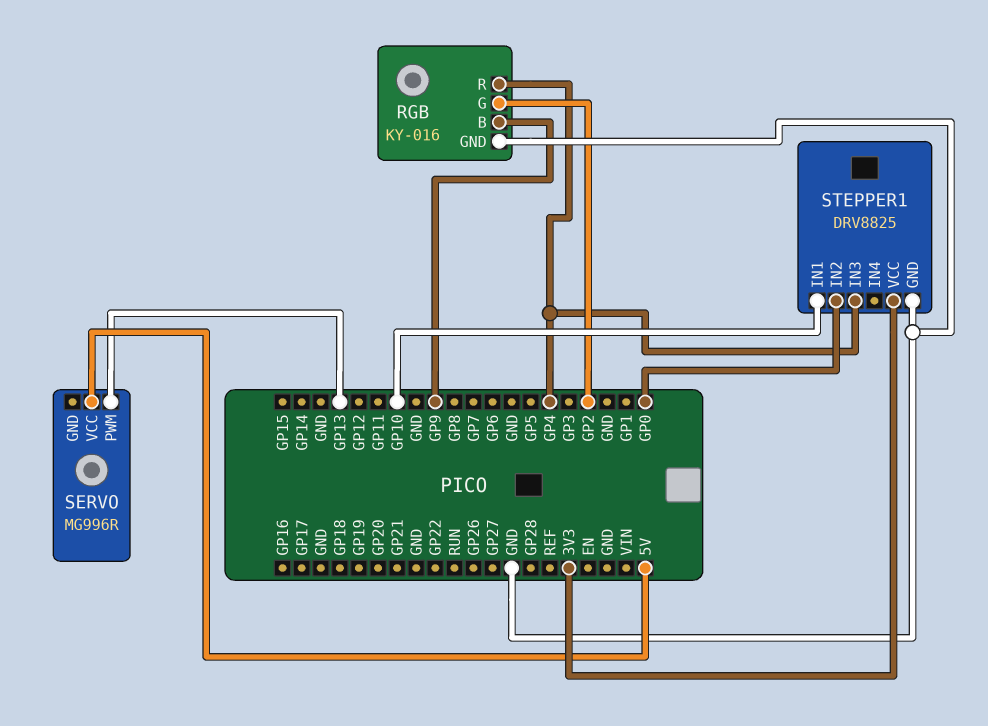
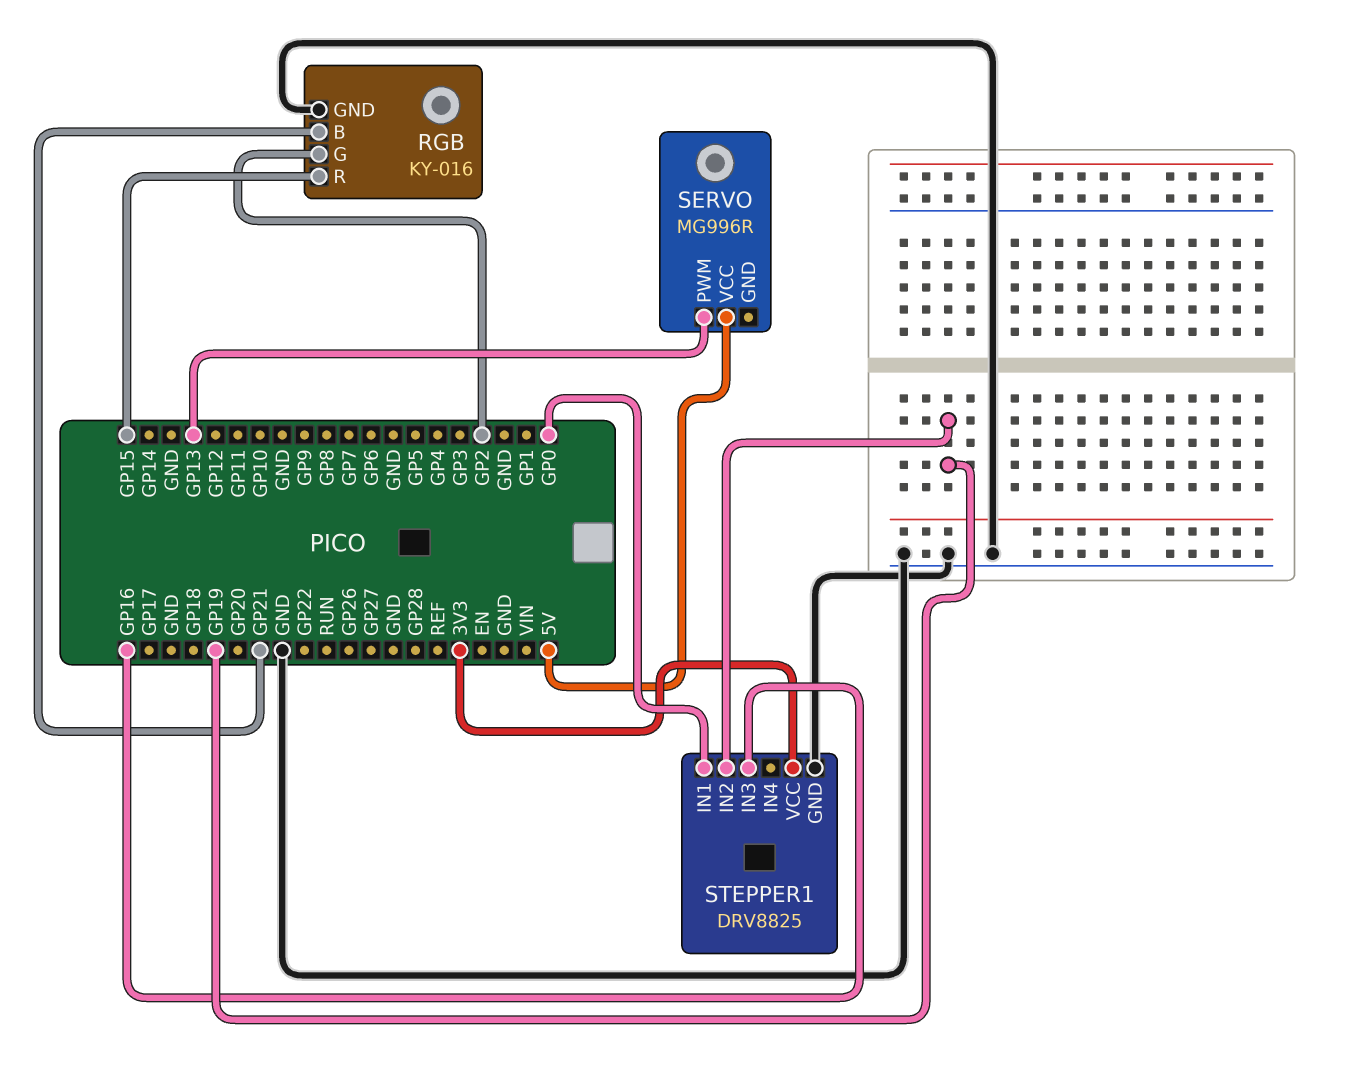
RGB pin B: GP9 -> GP21
RGB pin R: GP4 -> GP15
STEPPER1 pin IN1: GP10 -> GP0
STEPPER1 pin IN2: GP0 -> GP19
STEPPER1 pin IN3: GP4 -> GP16

